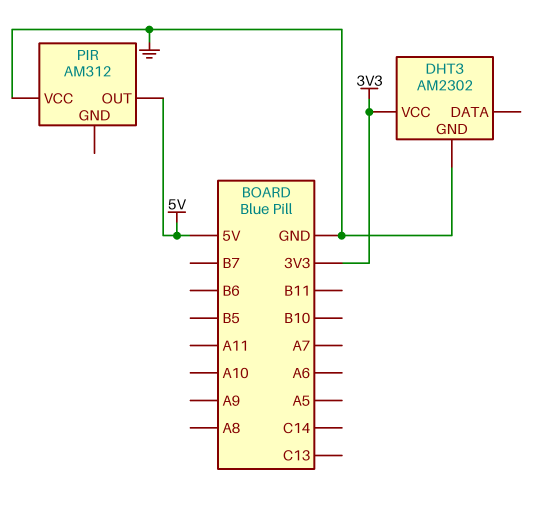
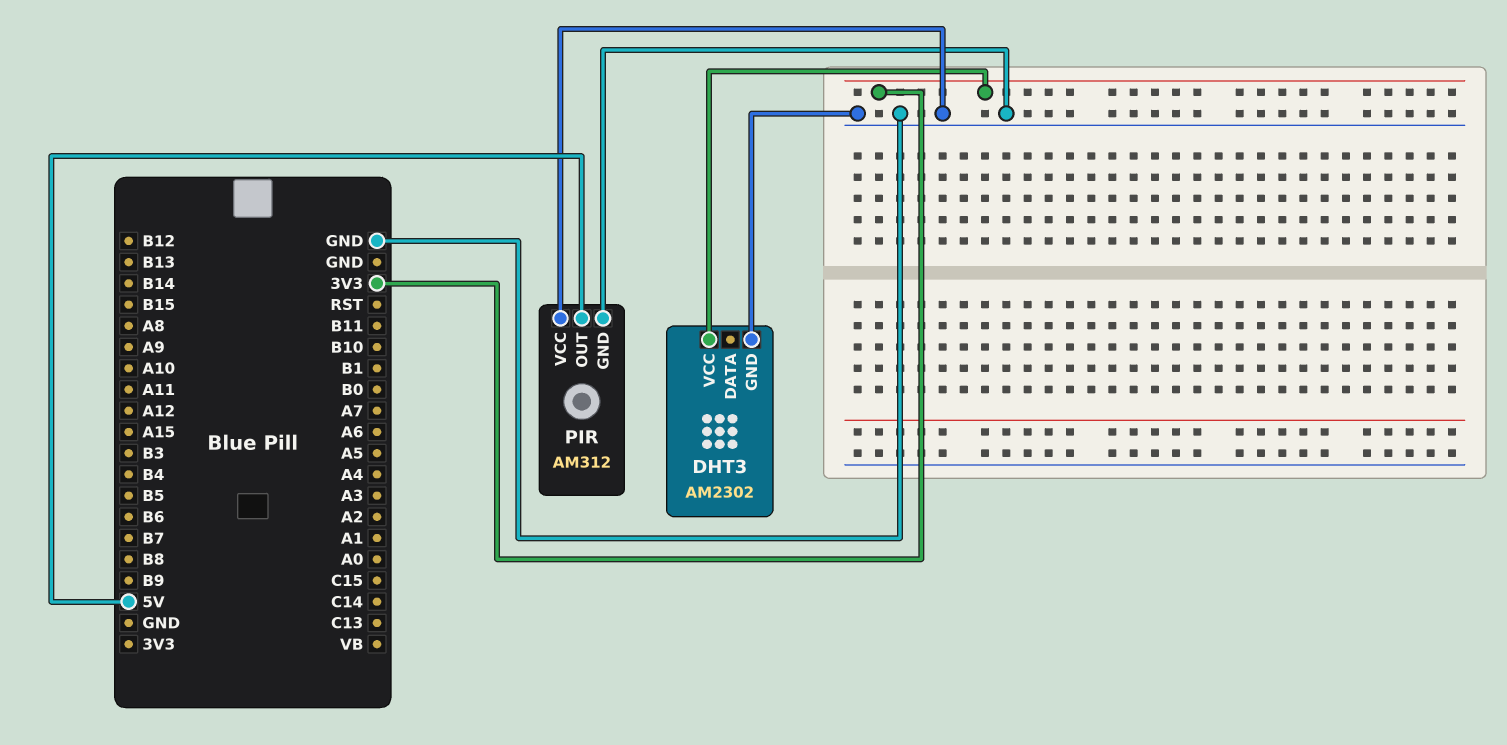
PIR pin GND: none -> GND

